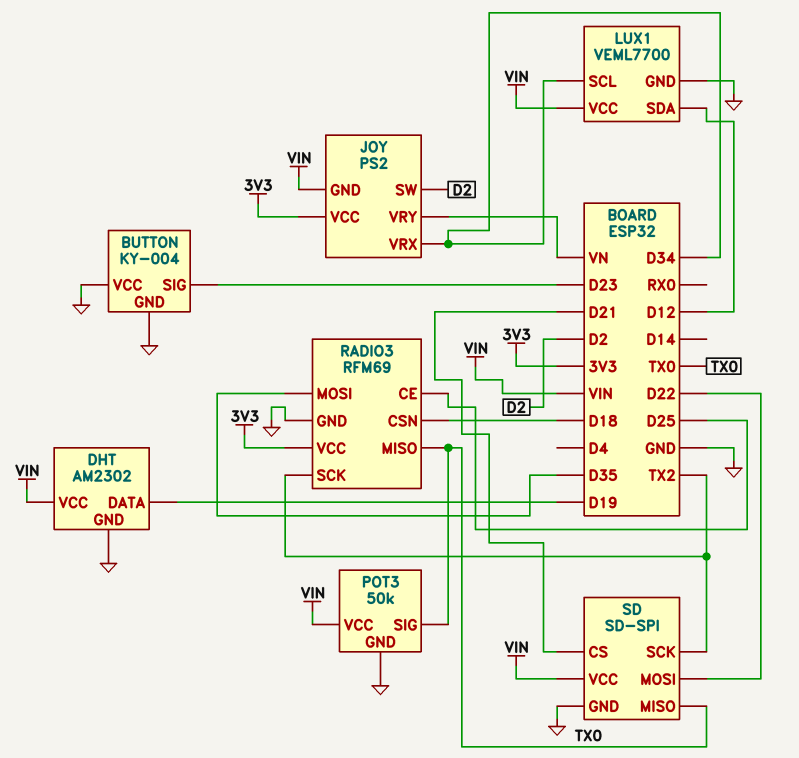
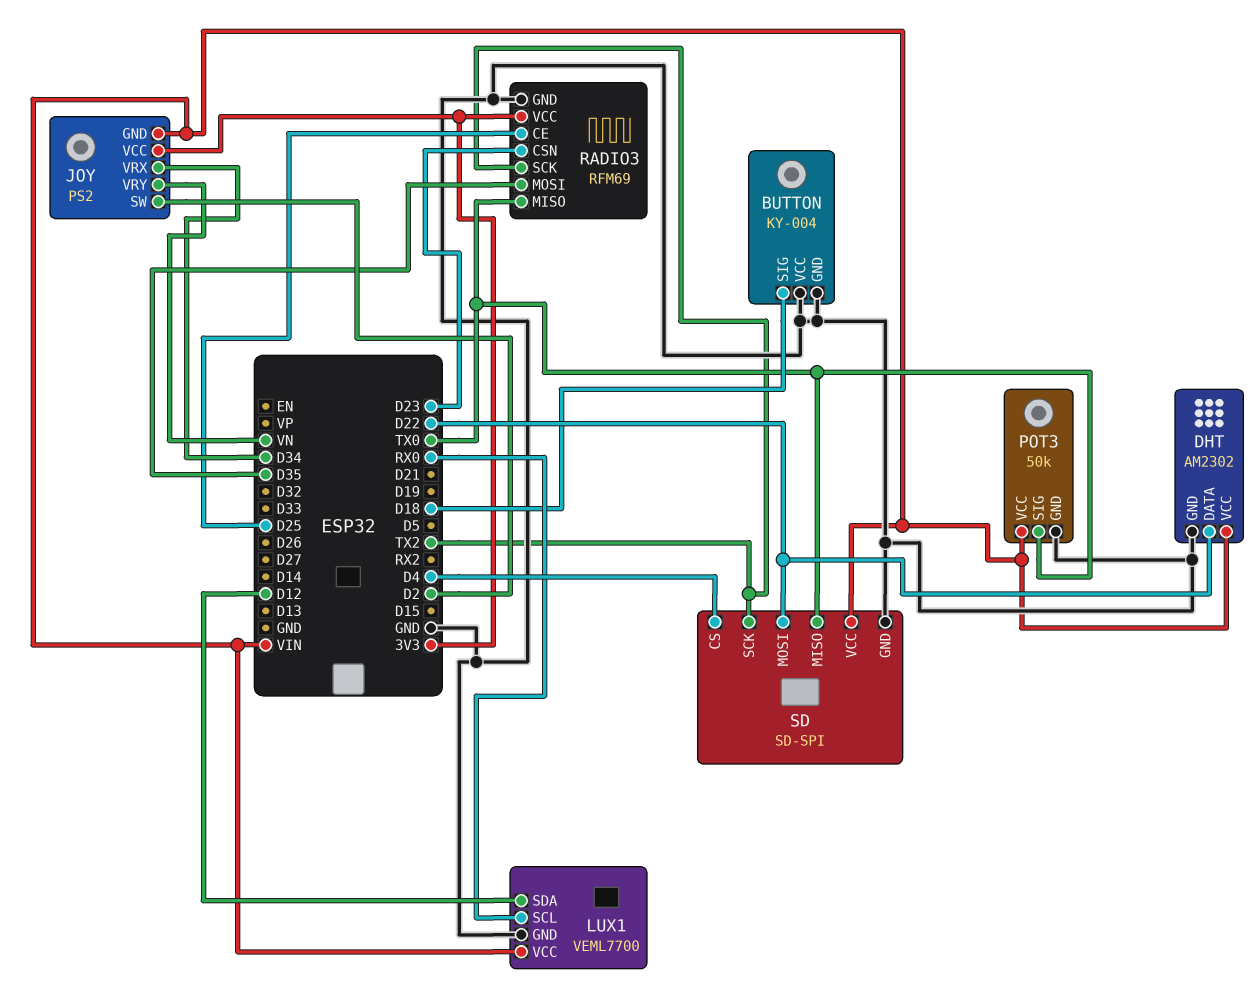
BUTTON pin SIG: D23 -> D18
DHT pin DATA: D19 -> D22
LUX1 pin SCL: D34 -> RX0
RADIO3 pin CSN: D18 -> D23
SD pin CS: D21 -> D4

